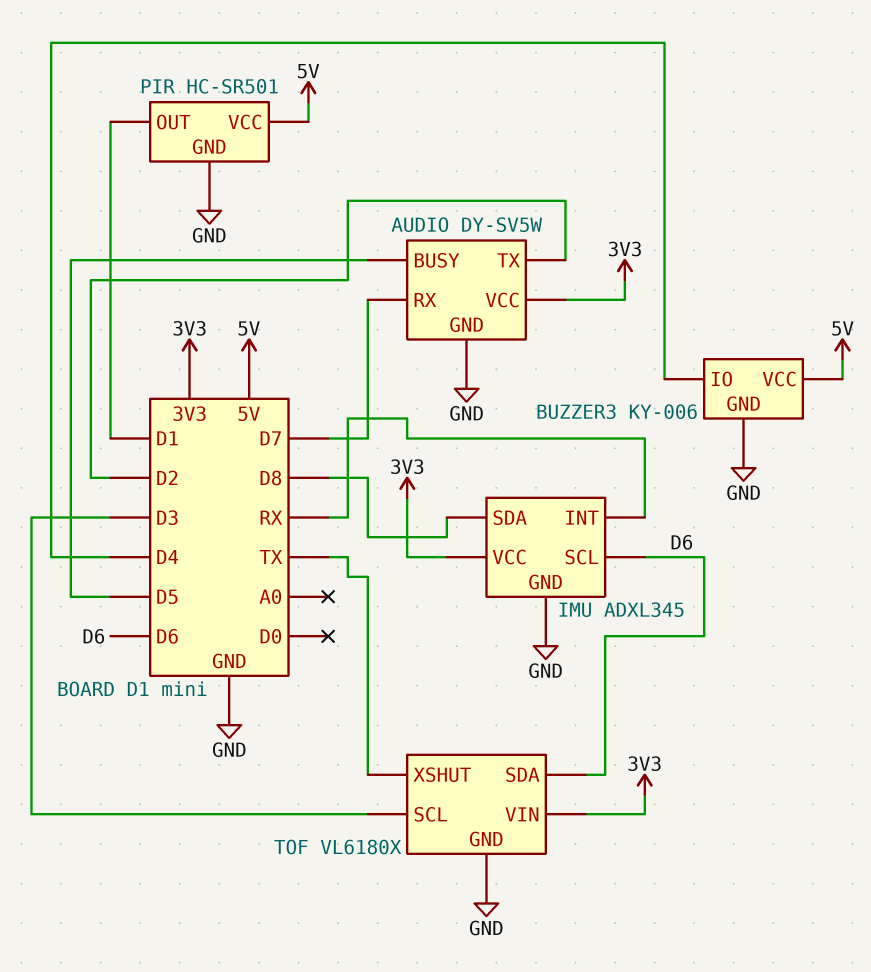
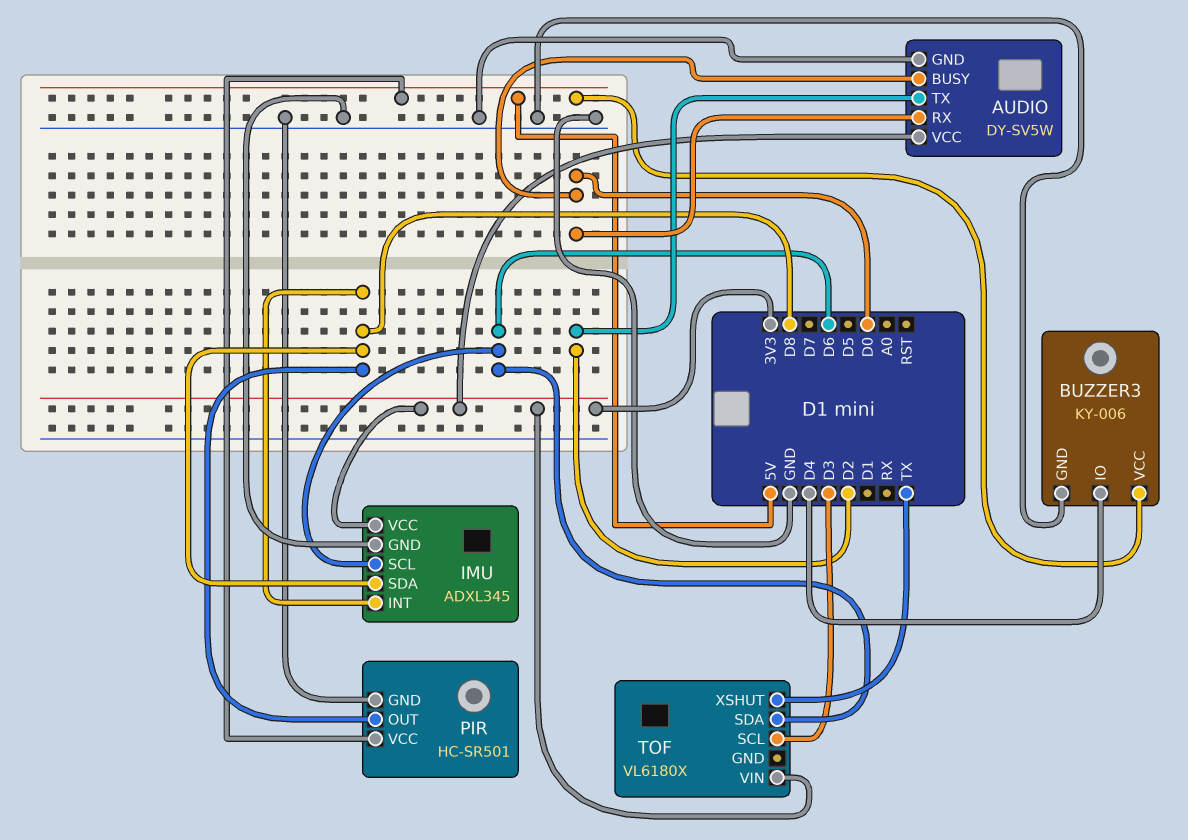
AUDIO pin BUSY: D5 -> D0
AUDIO pin RX: D7 -> D0
IMU pin INT: RX -> D8
PIR pin OUT: D1 -> D8
TOF pin GND: GND -> none

